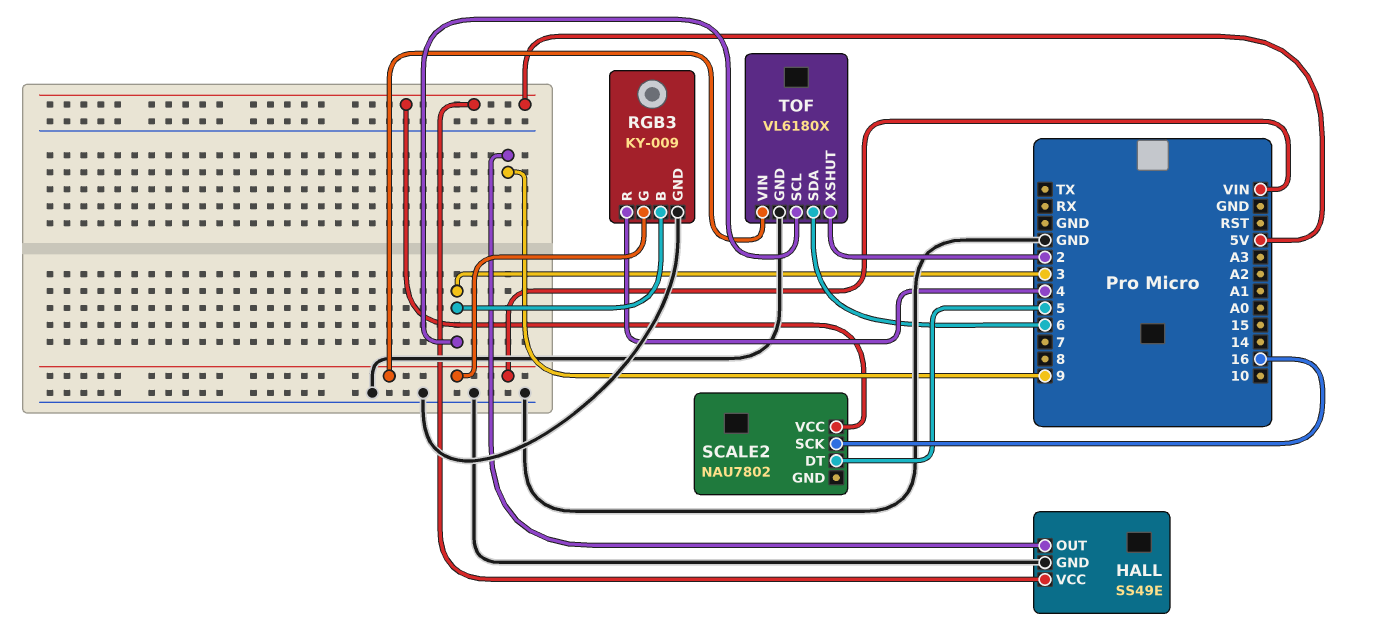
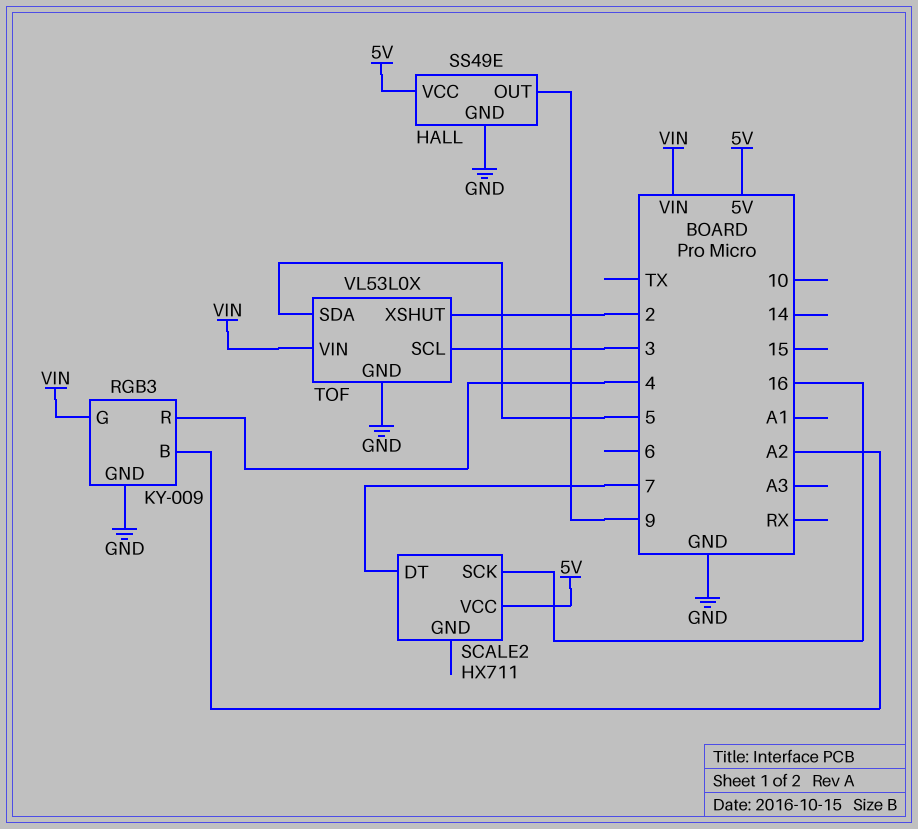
RGB3 pin B: 3 -> A2
SCALE2: NAU7802 -> HX711
SCALE2 pin DT: 5 -> 7
TOF: VL6180X -> VL53L0X
TOF pin SDA: 6 -> 5

